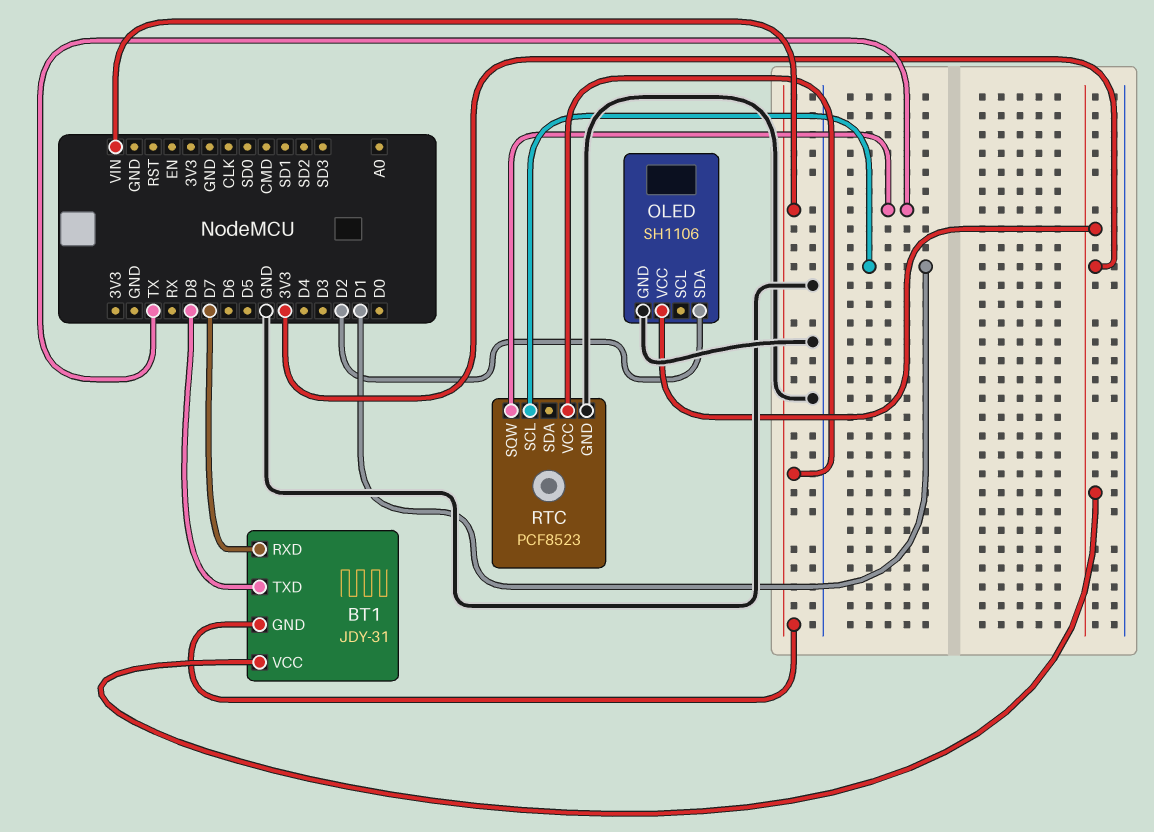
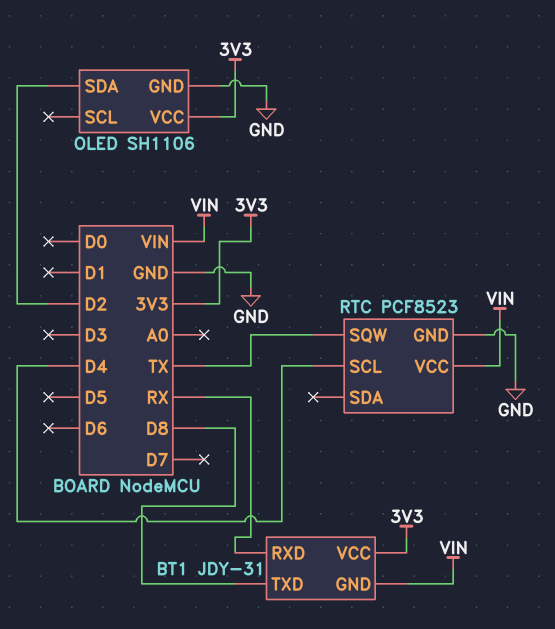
BT1 pin RXD: D7 -> RX
RTC pin SCL: D1 -> D4

